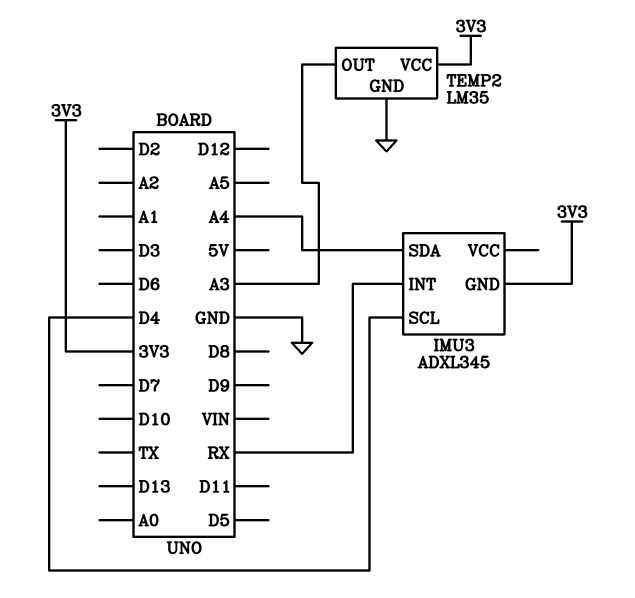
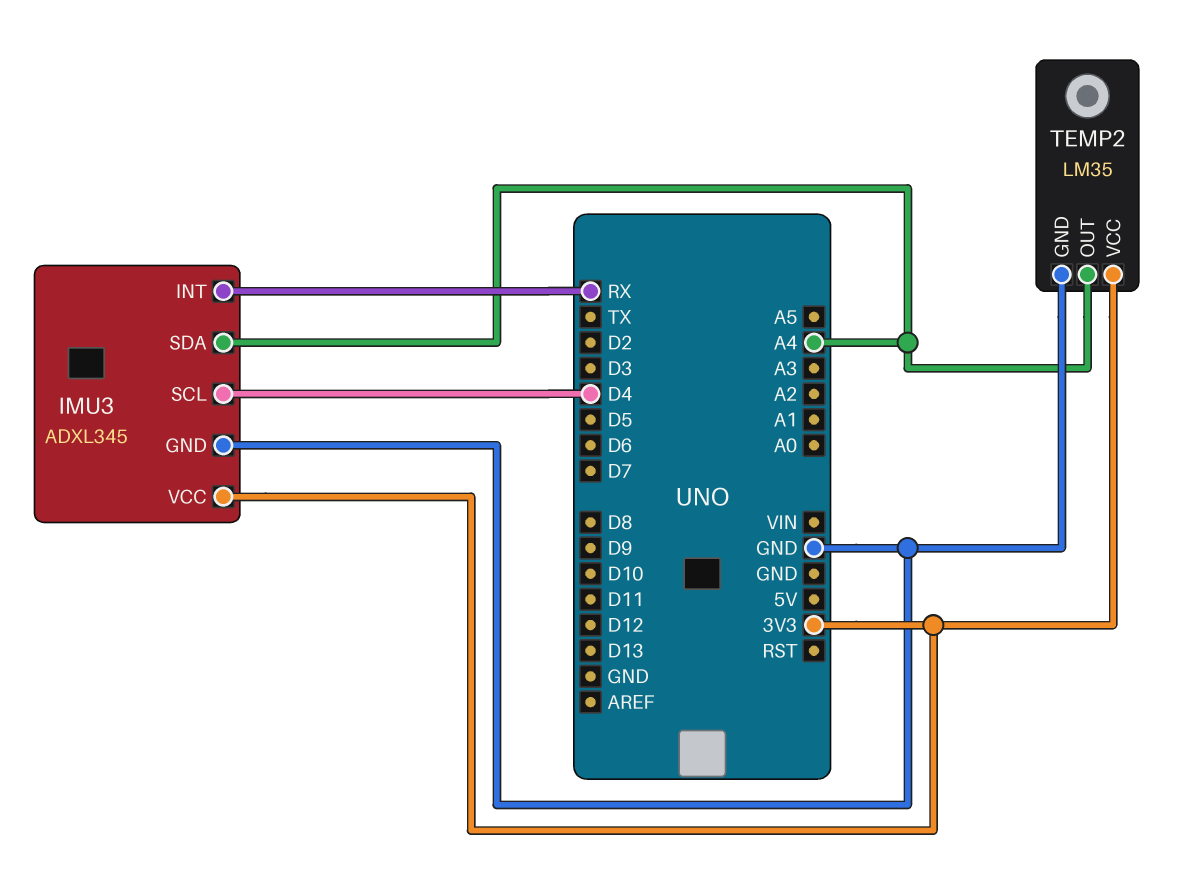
IMU3 pin GND: 3V3 -> GND
IMU3 pin VCC: none -> 3V3
TEMP2 pin OUT: A3 -> A4

